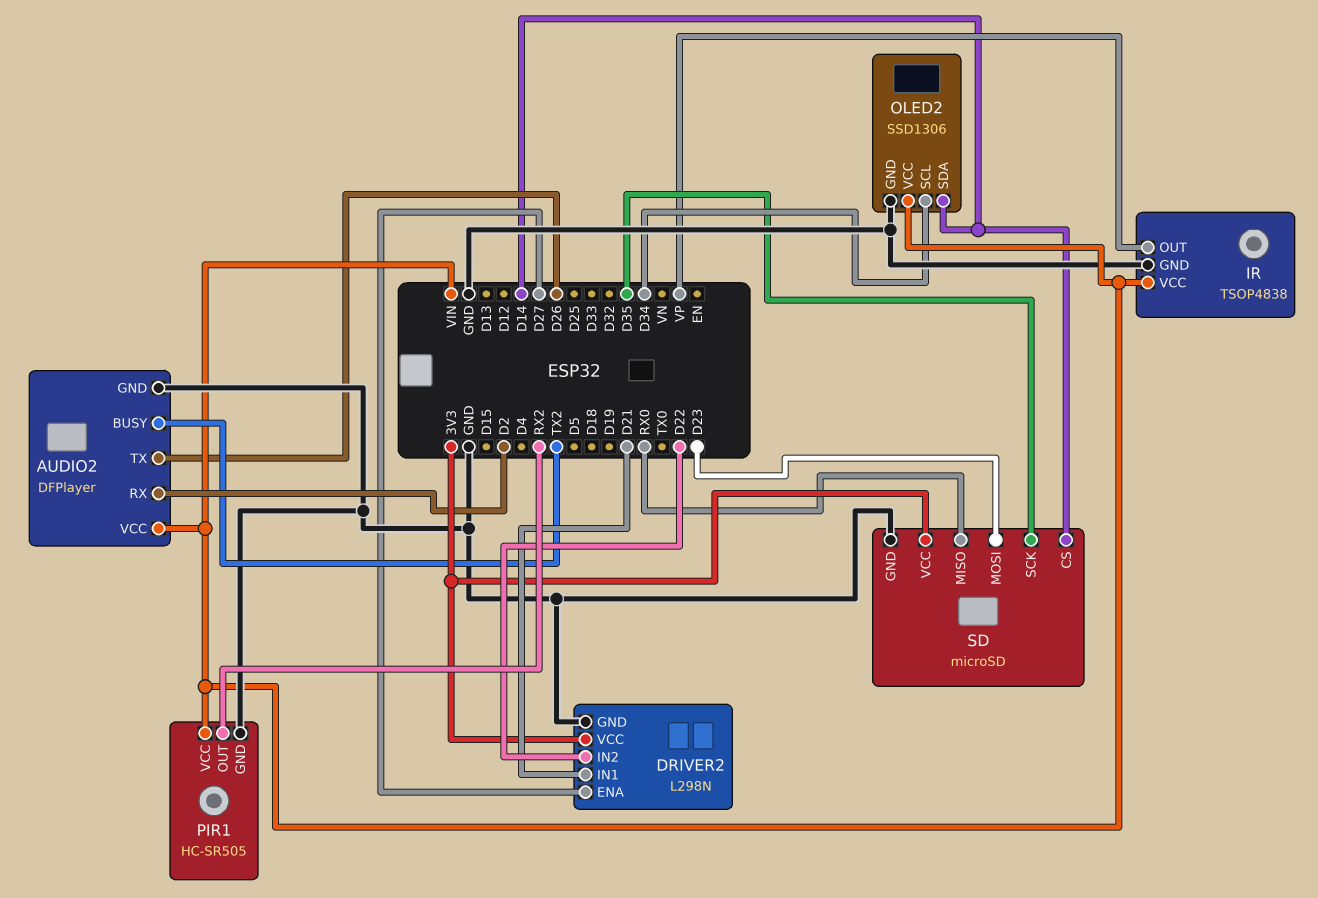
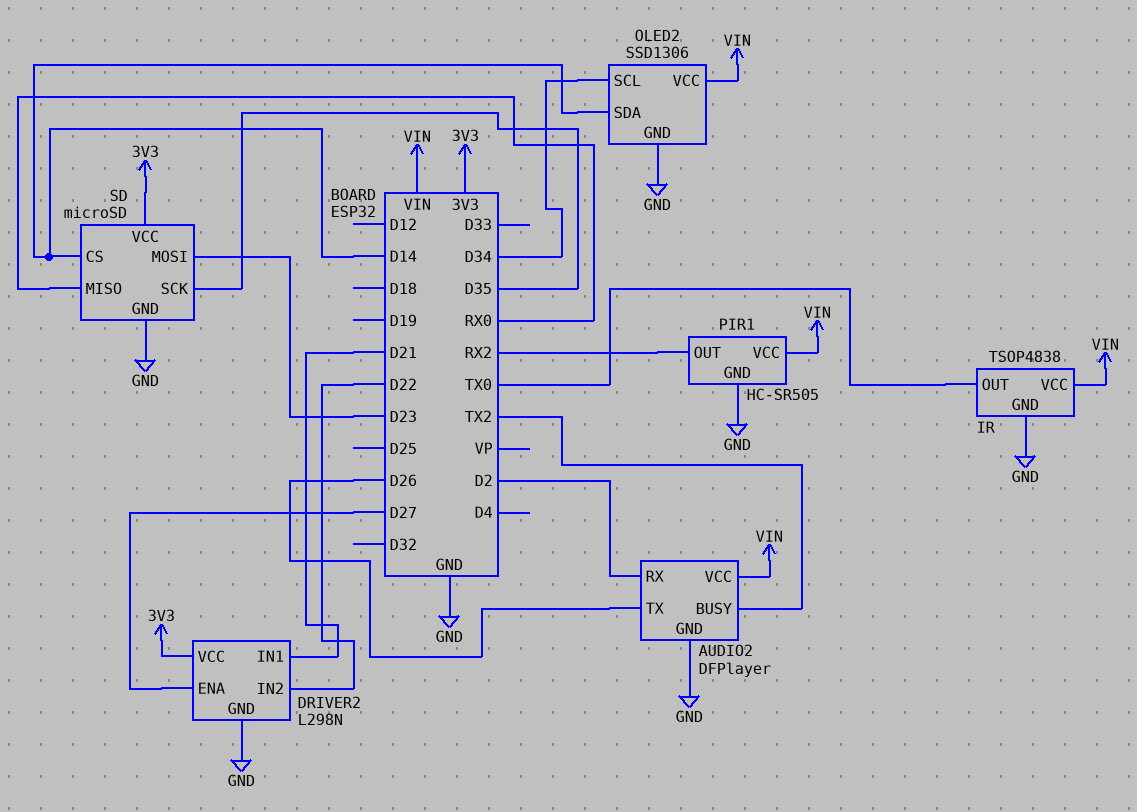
IR pin OUT: VP -> TX0

